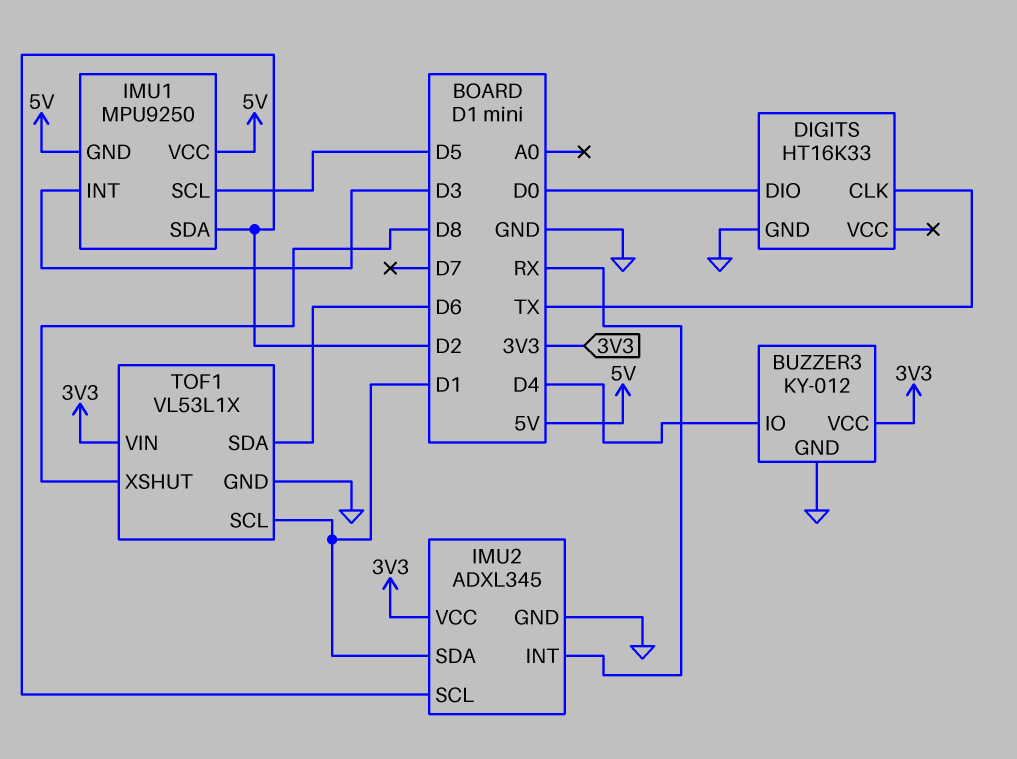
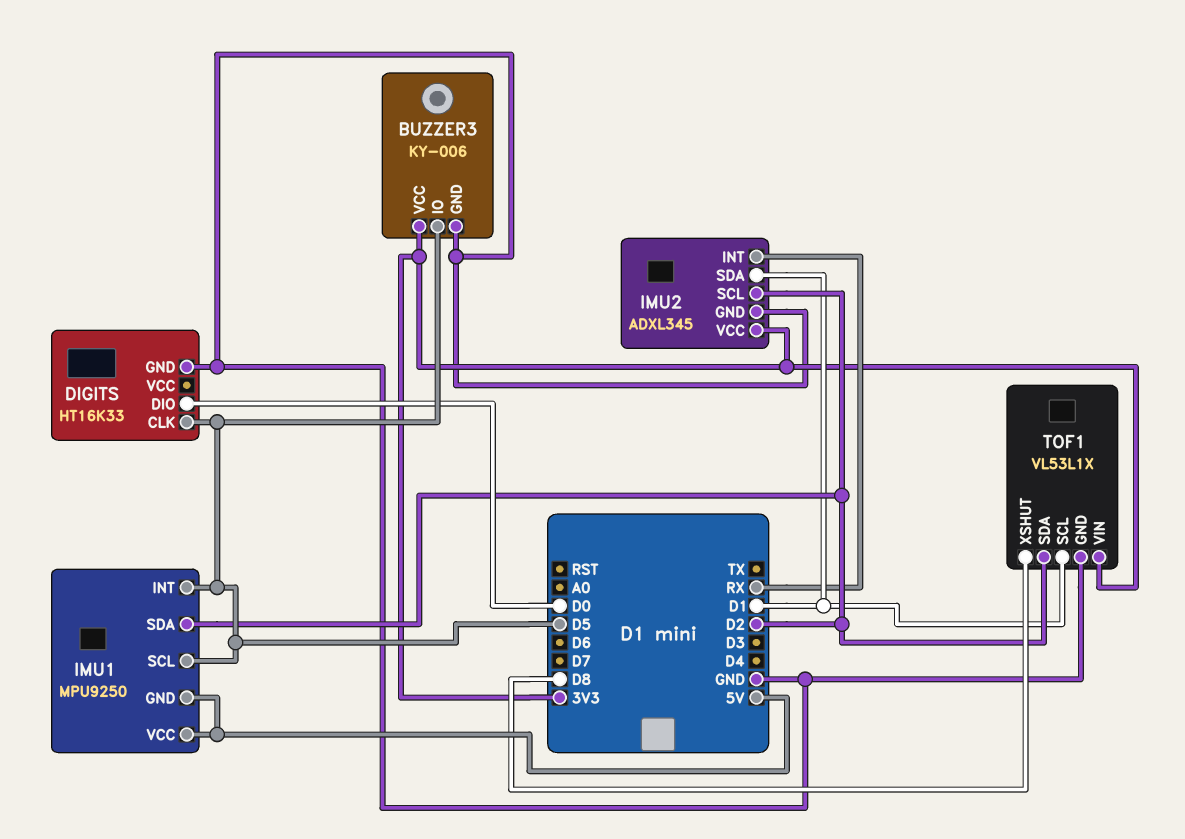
BUZZER3: KY-012 -> KY-006
BUZZER3 pin IO: D4 -> D5
DIGITS pin CLK: TX -> D5
IMU1 pin INT: D3 -> D5
TOF1 pin SDA: D6 -> D2

